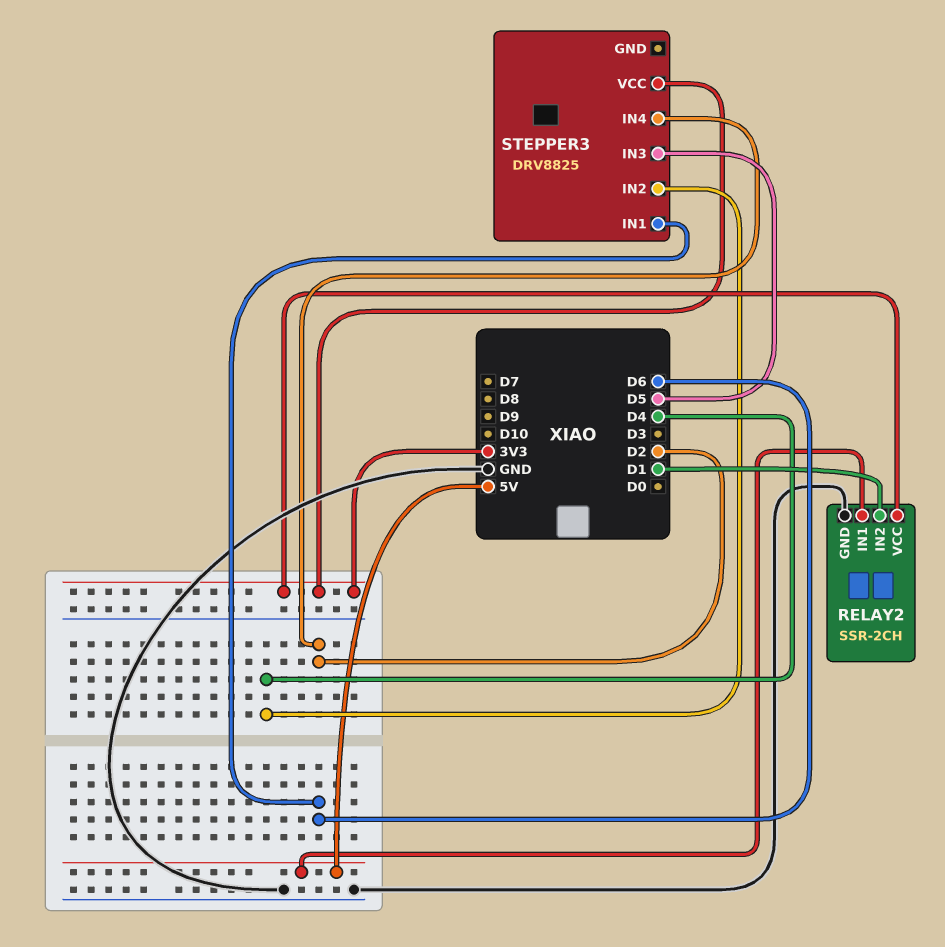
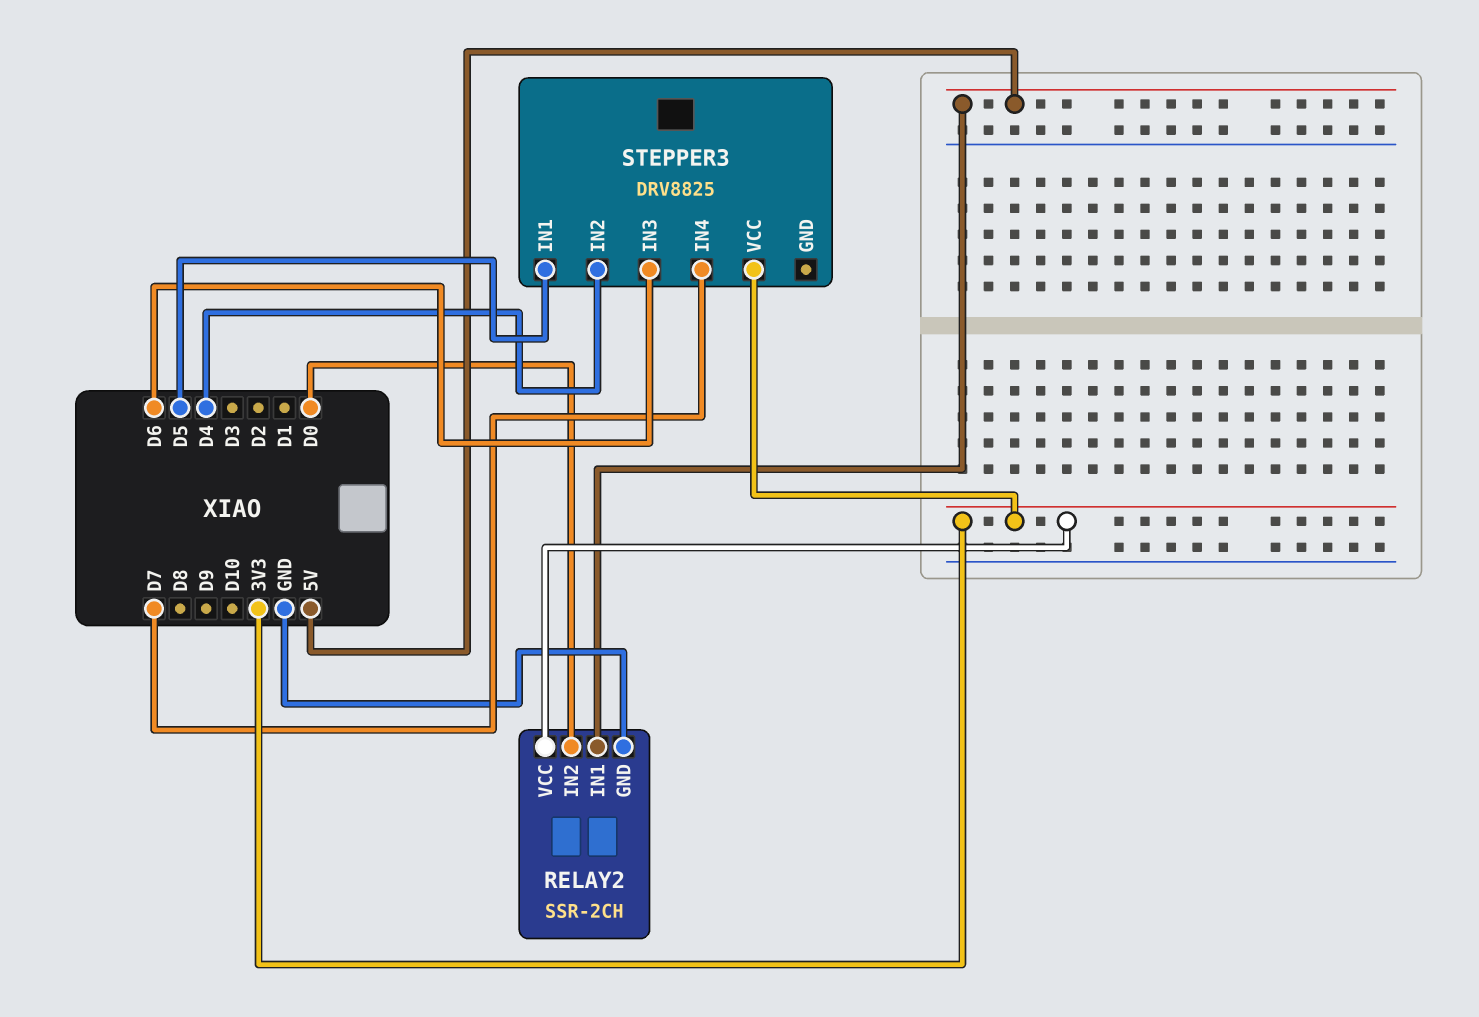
RELAY2 pin IN2: D1 -> D0
STEPPER3 pin IN1: D6 -> D5
STEPPER3 pin IN3: D5 -> D6
STEPPER3 pin IN4: D2 -> D7

